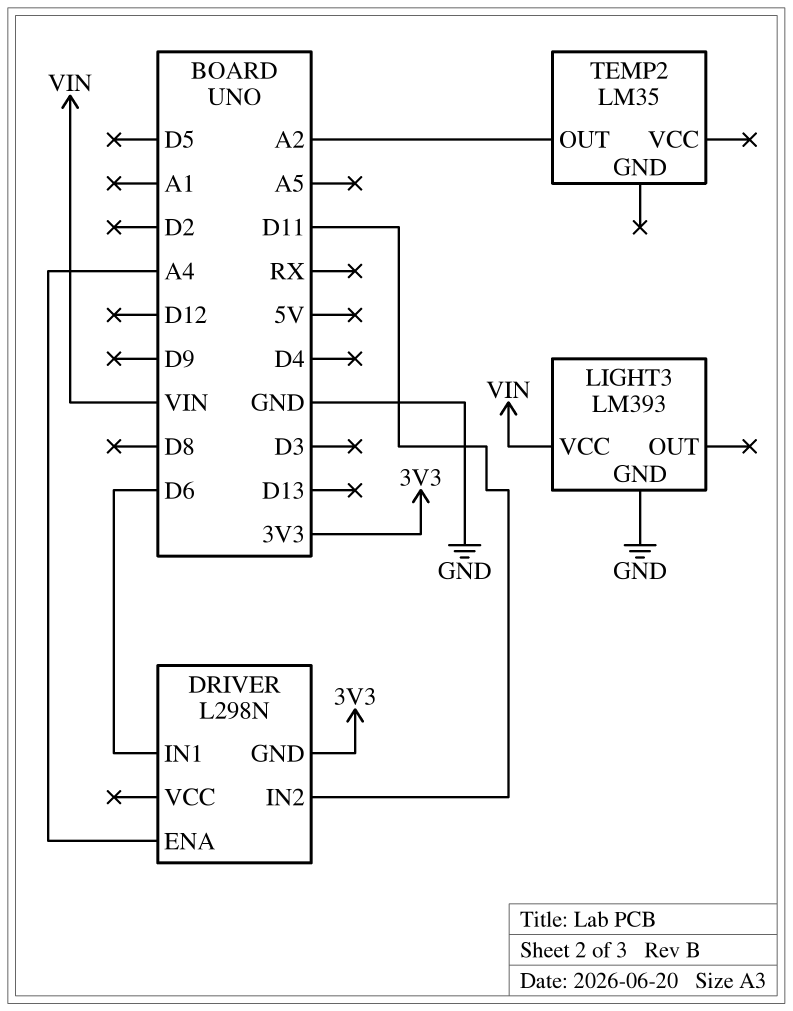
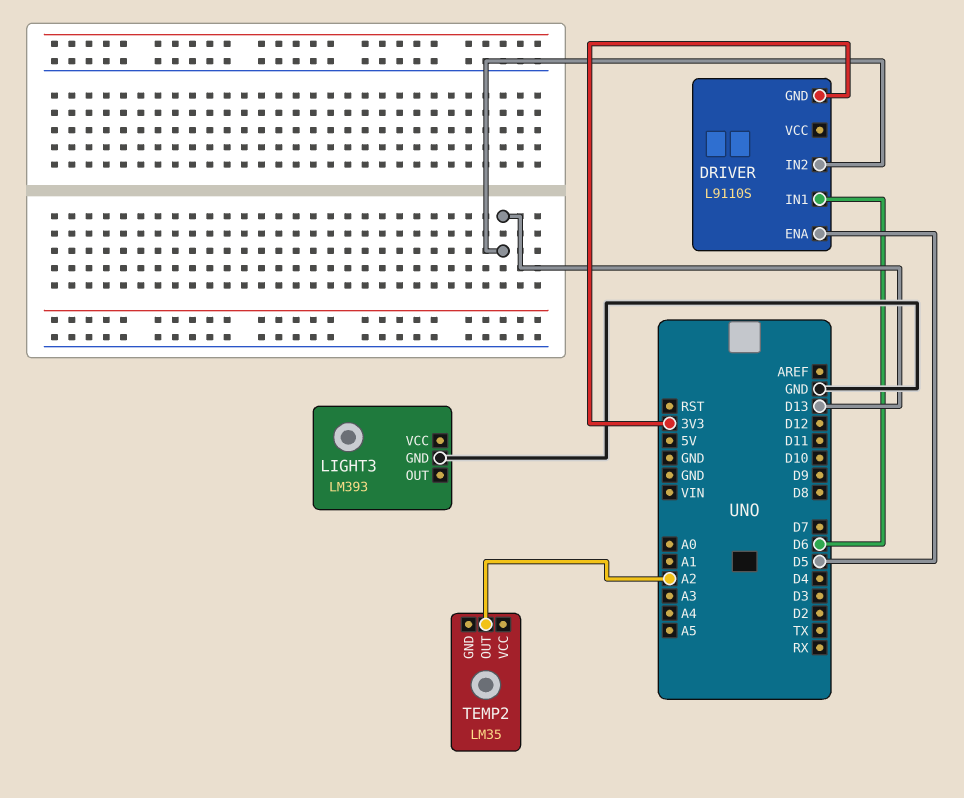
DRIVER: L298N -> L9110S
DRIVER pin ENA: A4 -> D5
DRIVER pin IN2: D11 -> D13
LIGHT3 pin VCC: VIN -> none

